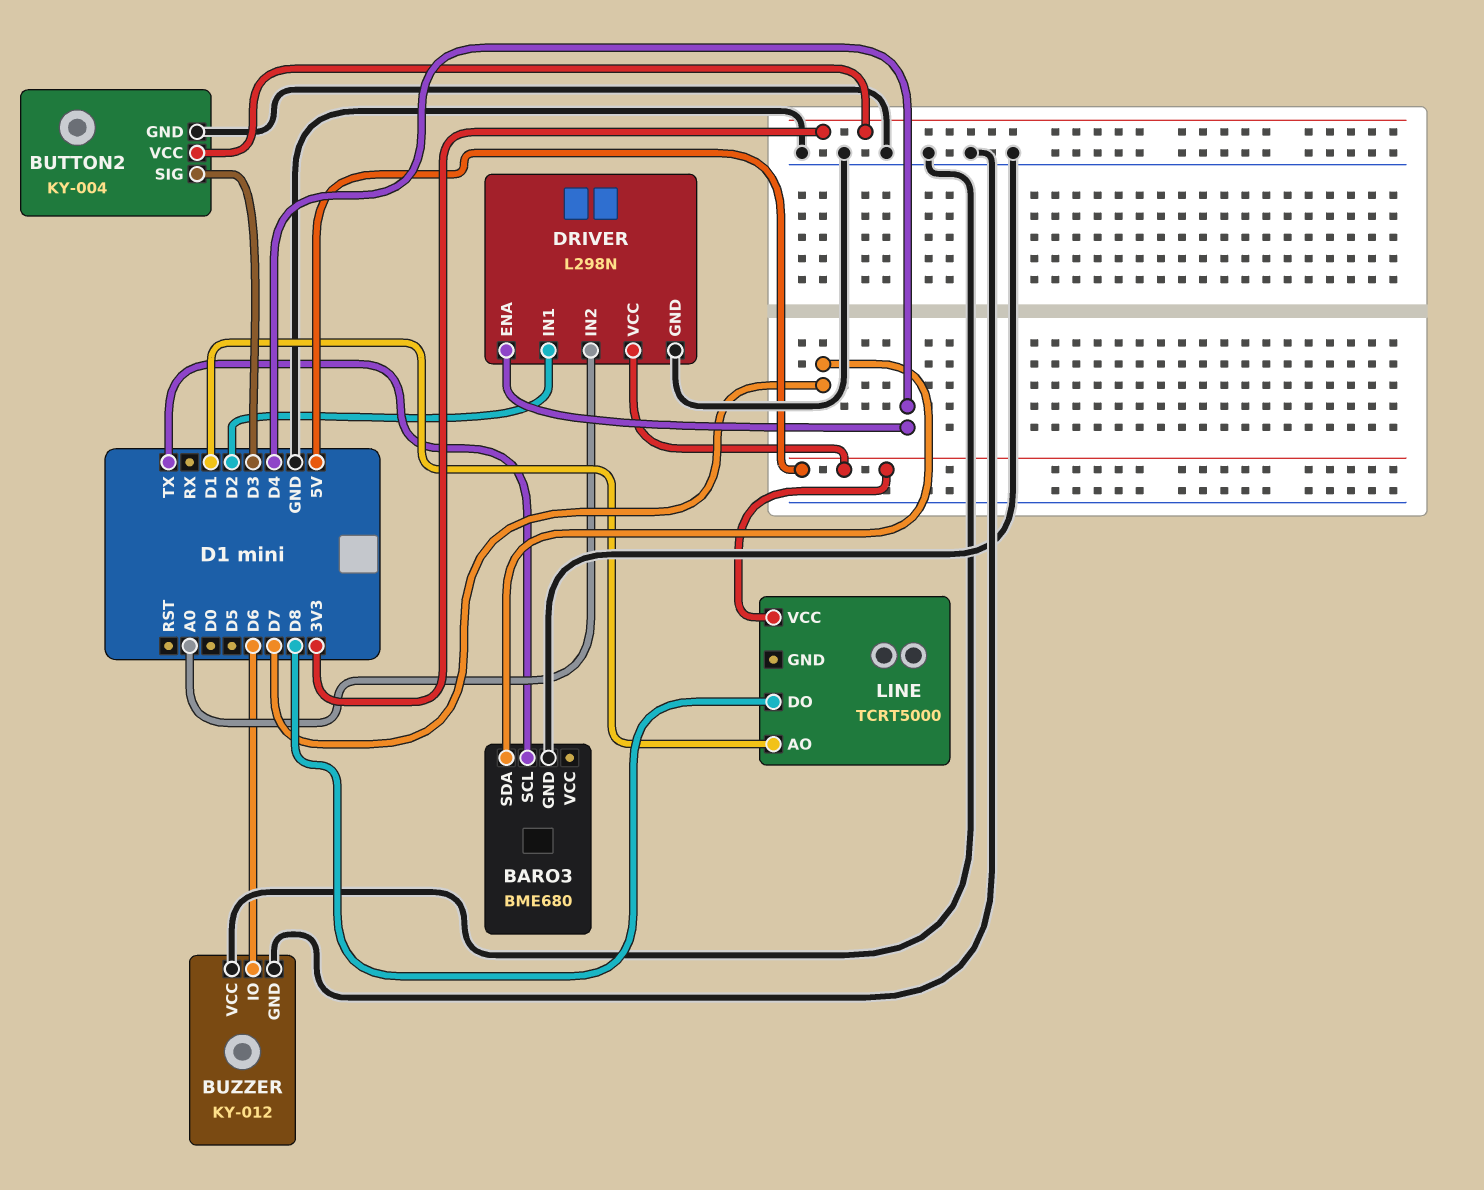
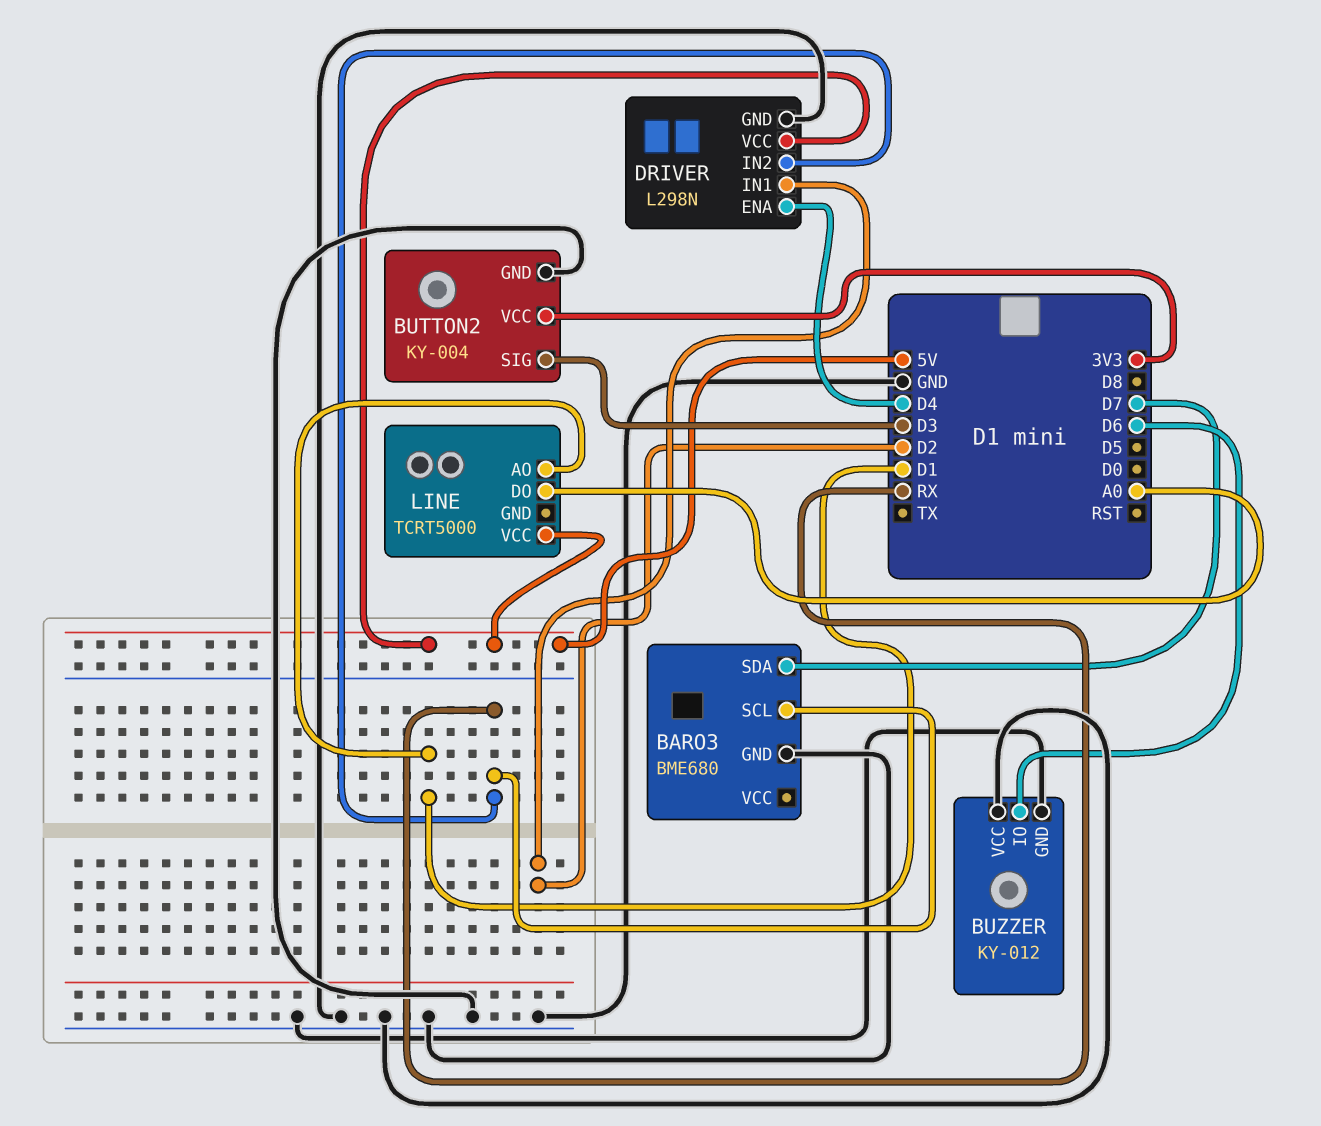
BARO3 pin SCL: TX -> RX
DRIVER pin IN2: A0 -> RX
LINE pin DO: D8 -> A0

